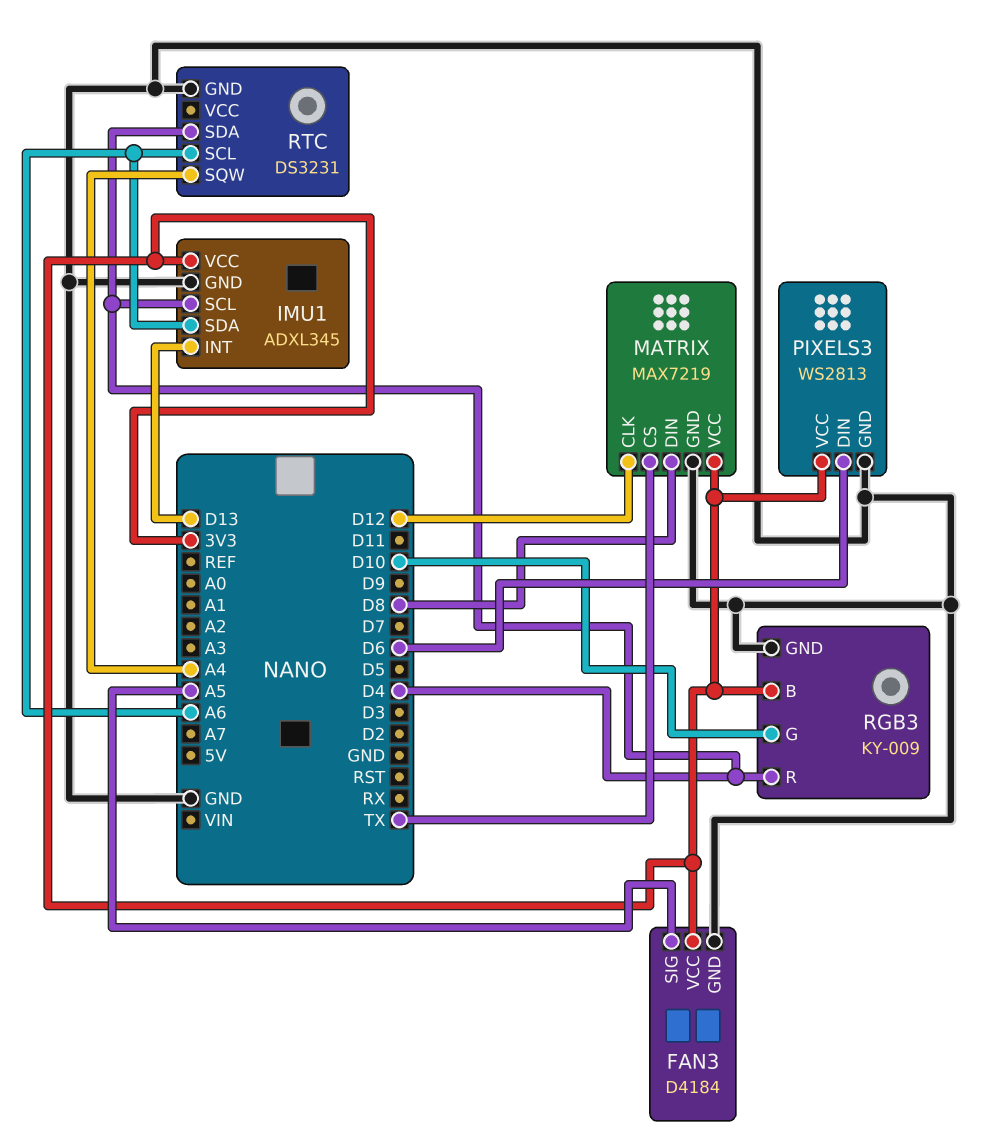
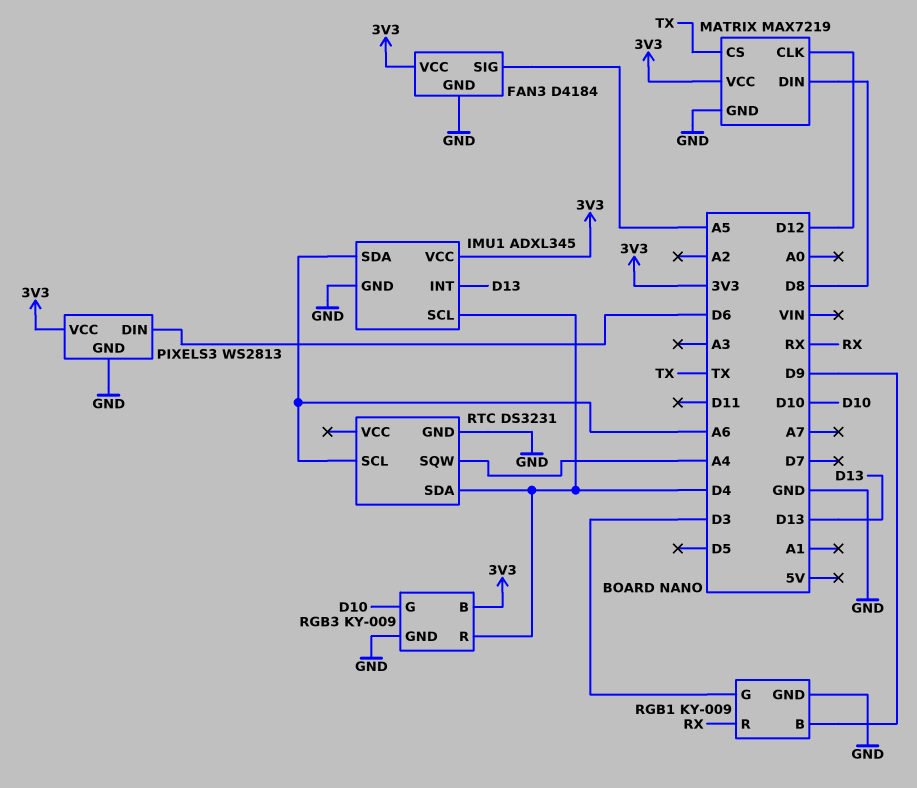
RGB1: none -> KY-009
RGB1 pin B: none -> D9
RGB1 pin G: none -> D3
RGB1 pin GND: none -> GND
RGB1 pin R: none -> RX

